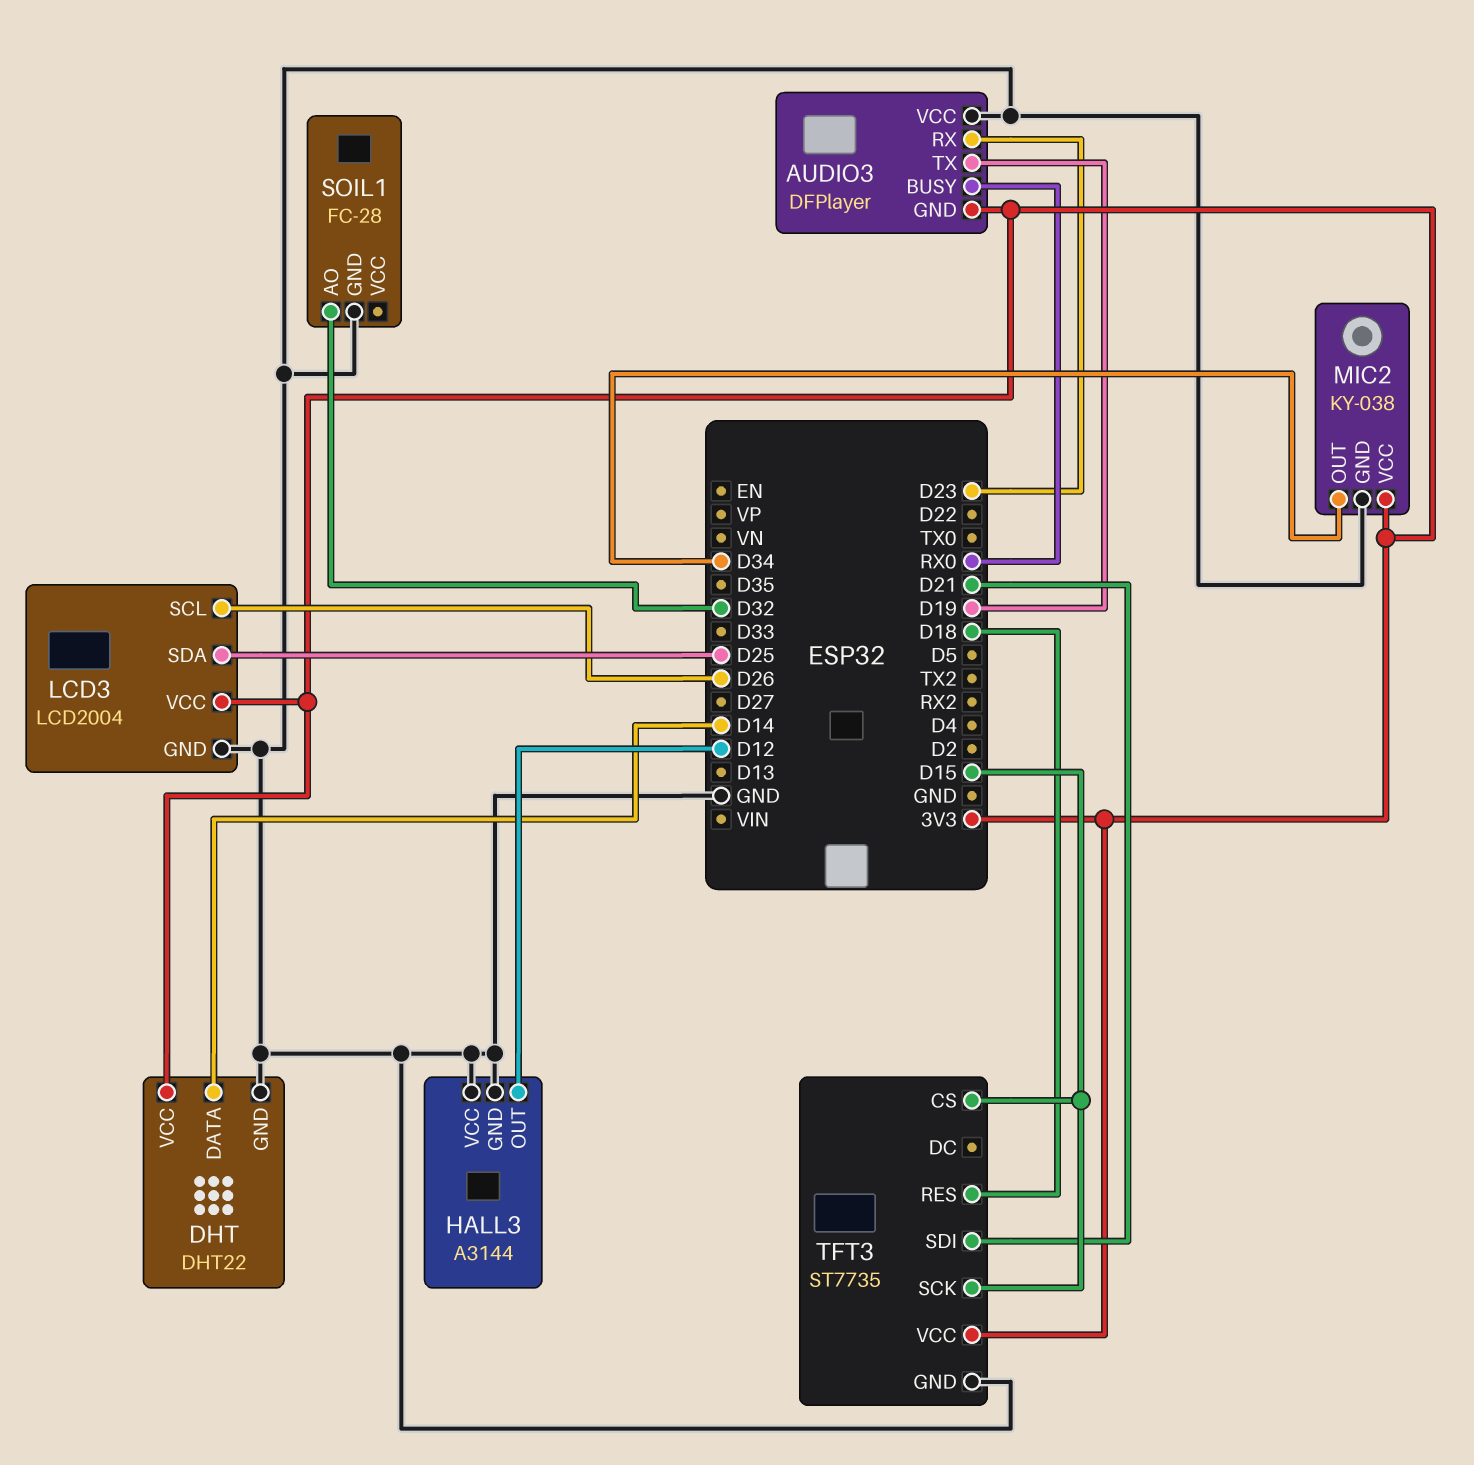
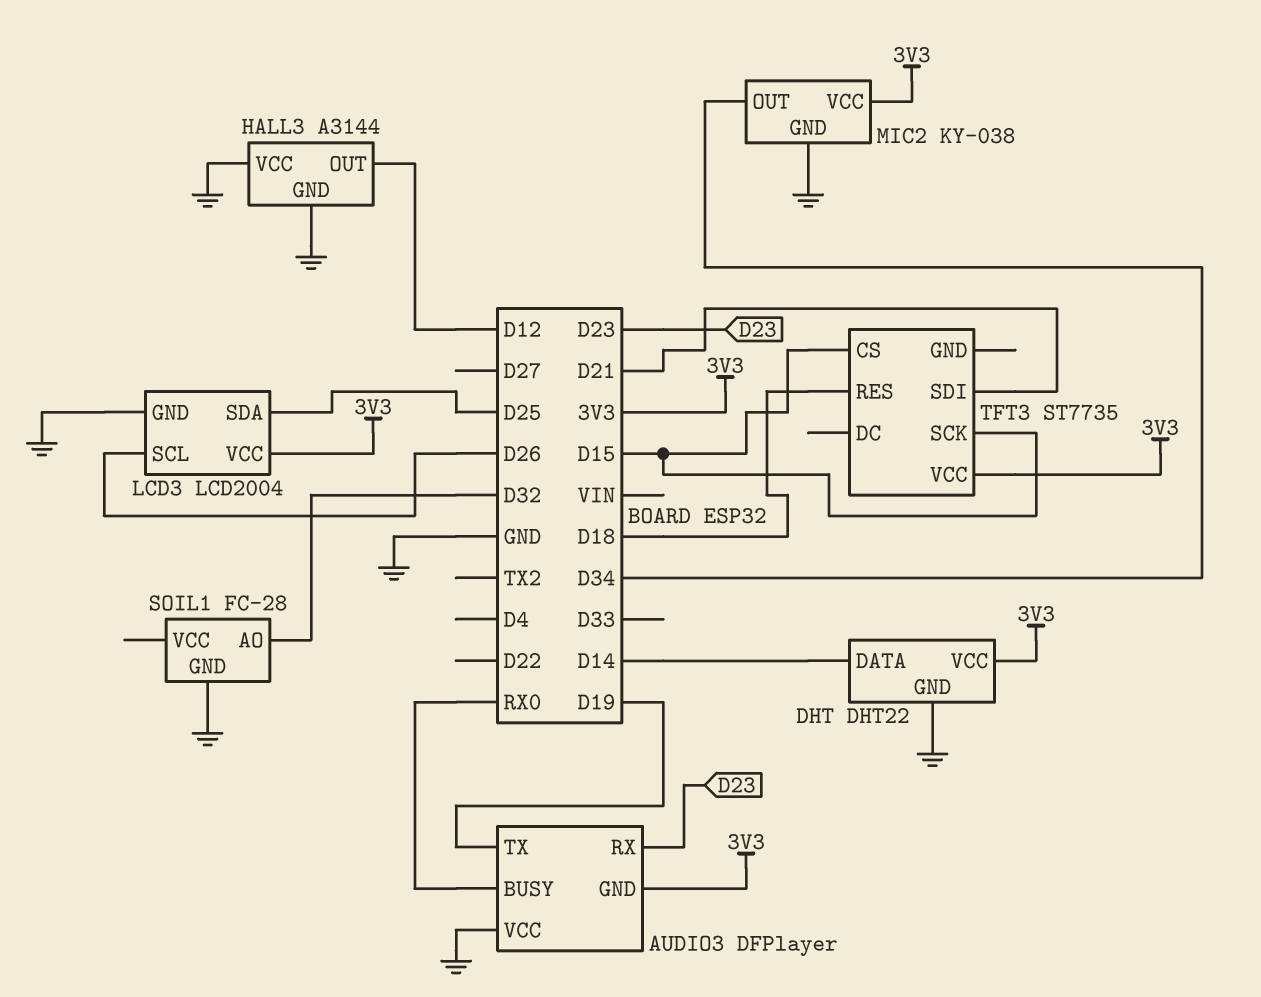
TFT3 pin GND: GND -> none

